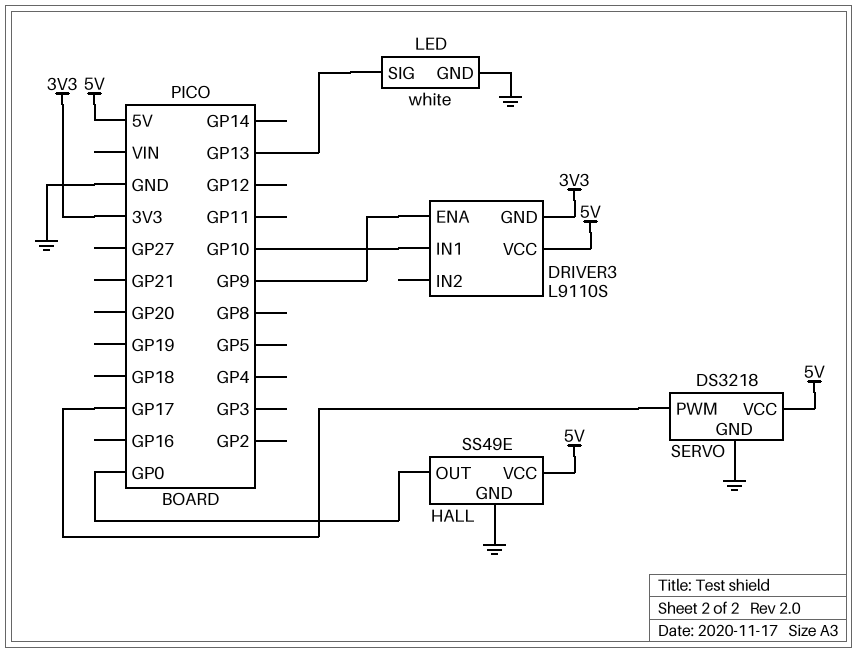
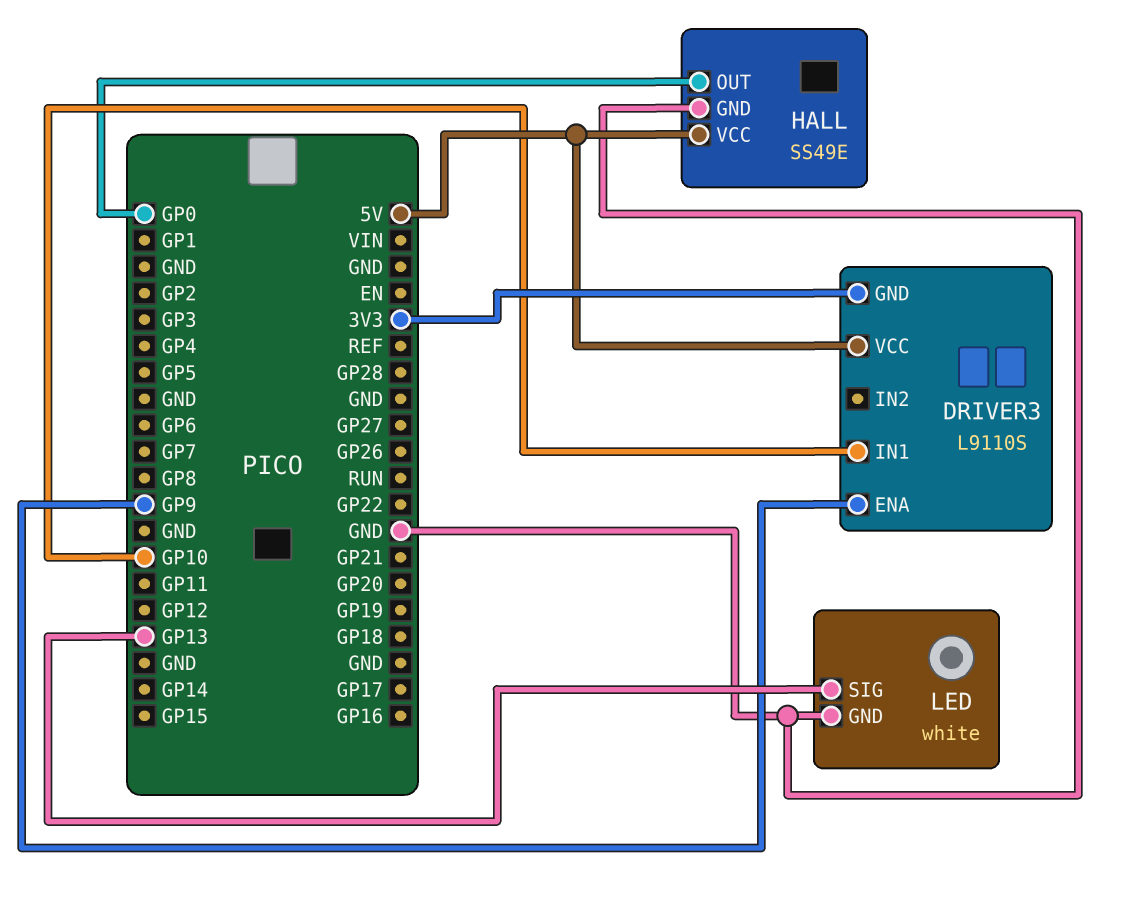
SERVO: DS3218 -> none
SERVO pin GND: GND -> none
SERVO pin PWM: GP17 -> none
SERVO pin VCC: 5V -> none

